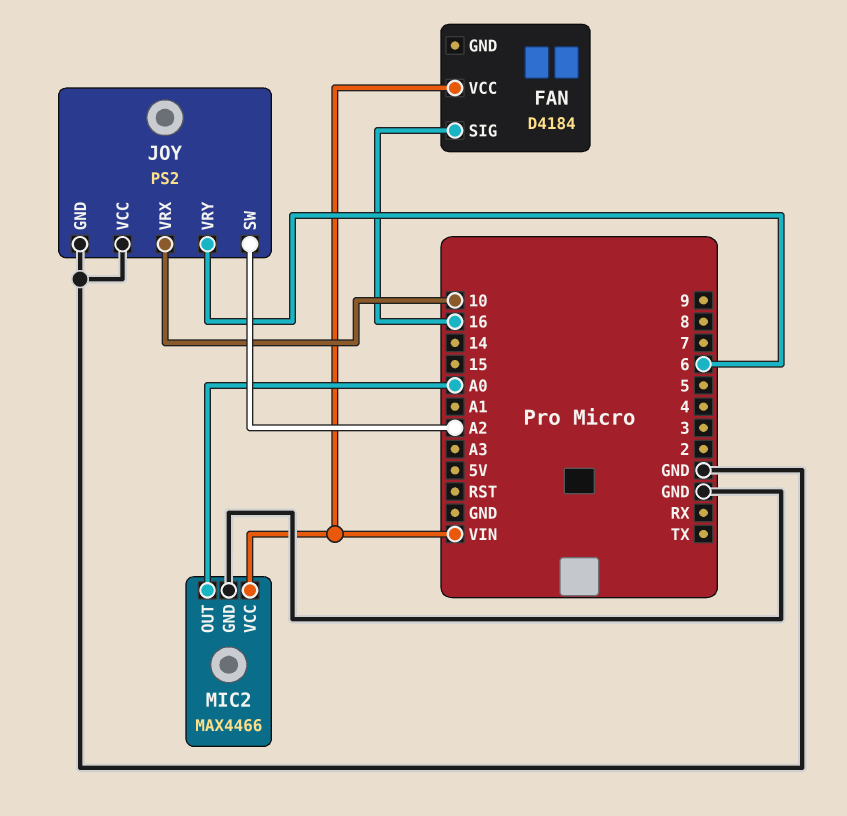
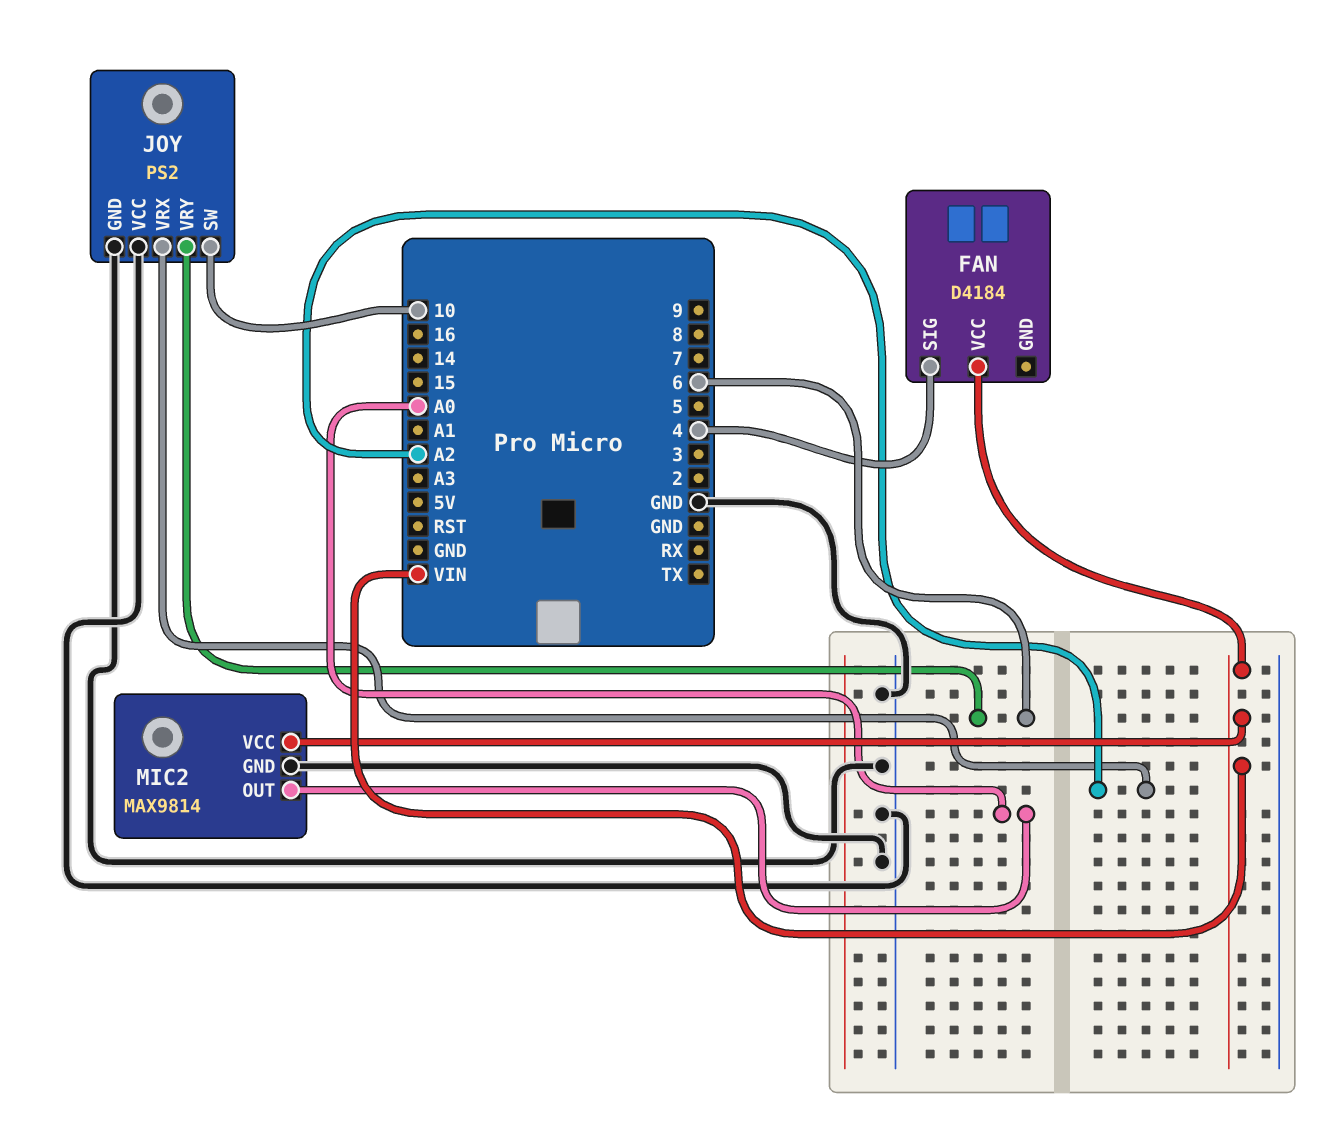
FAN pin SIG: 16 -> 4
JOY pin SW: A2 -> 10
JOY pin VRX: 10 -> A2
MIC2: MAX4466 -> MAX9814

